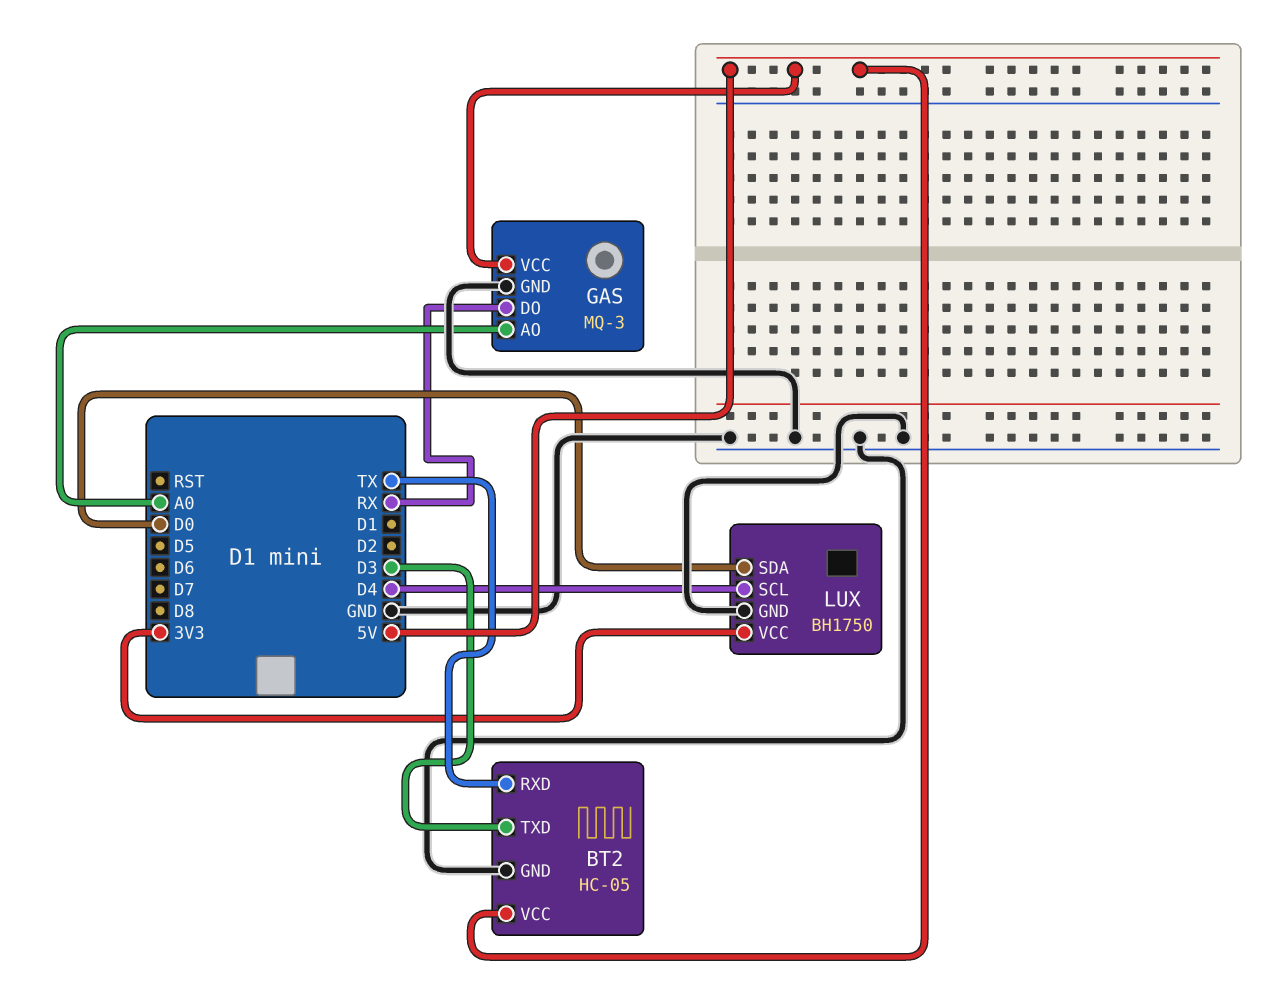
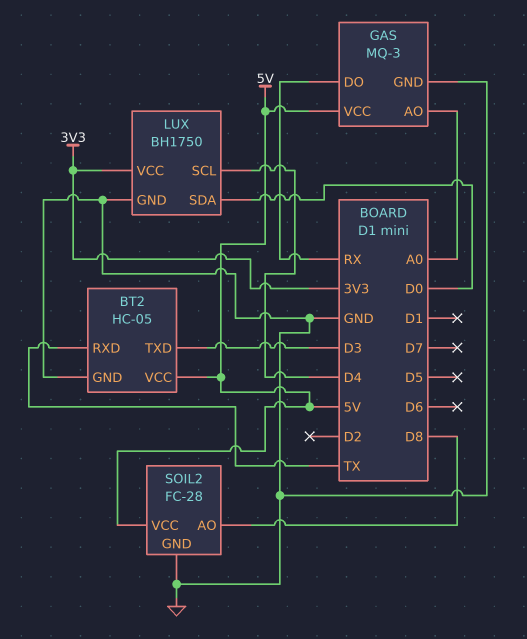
SOIL2: none -> FC-28
SOIL2 pin AO: none -> D8
SOIL2 pin GND: none -> GND
SOIL2 pin VCC: none -> 5V

